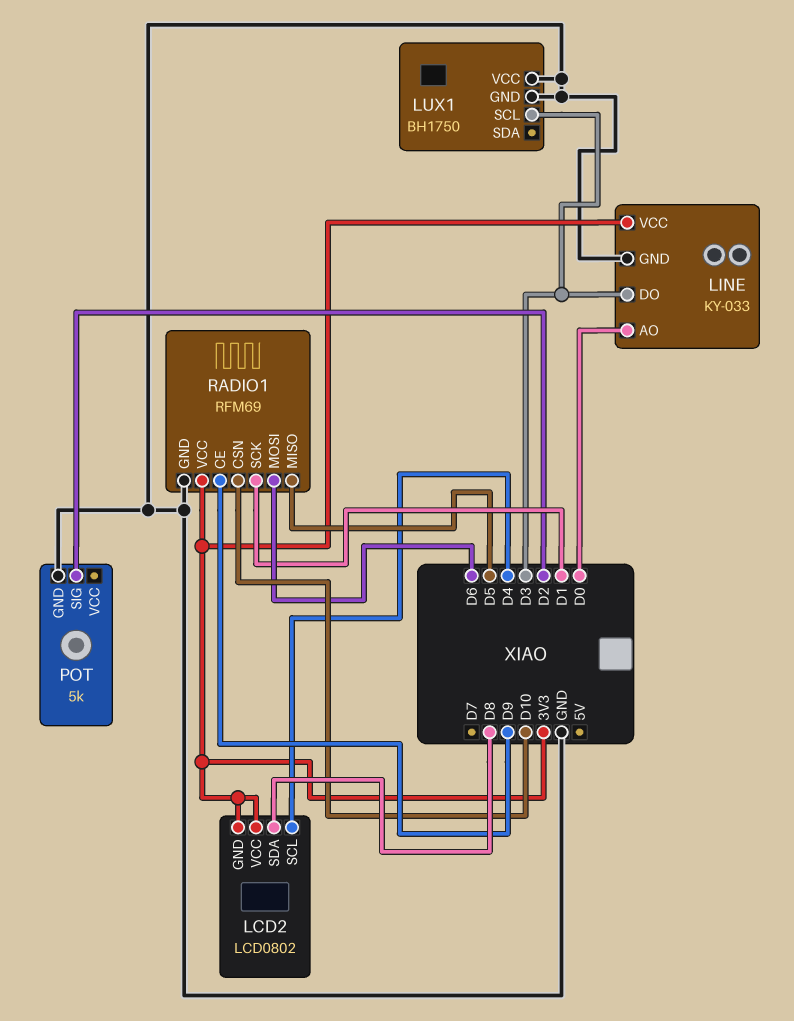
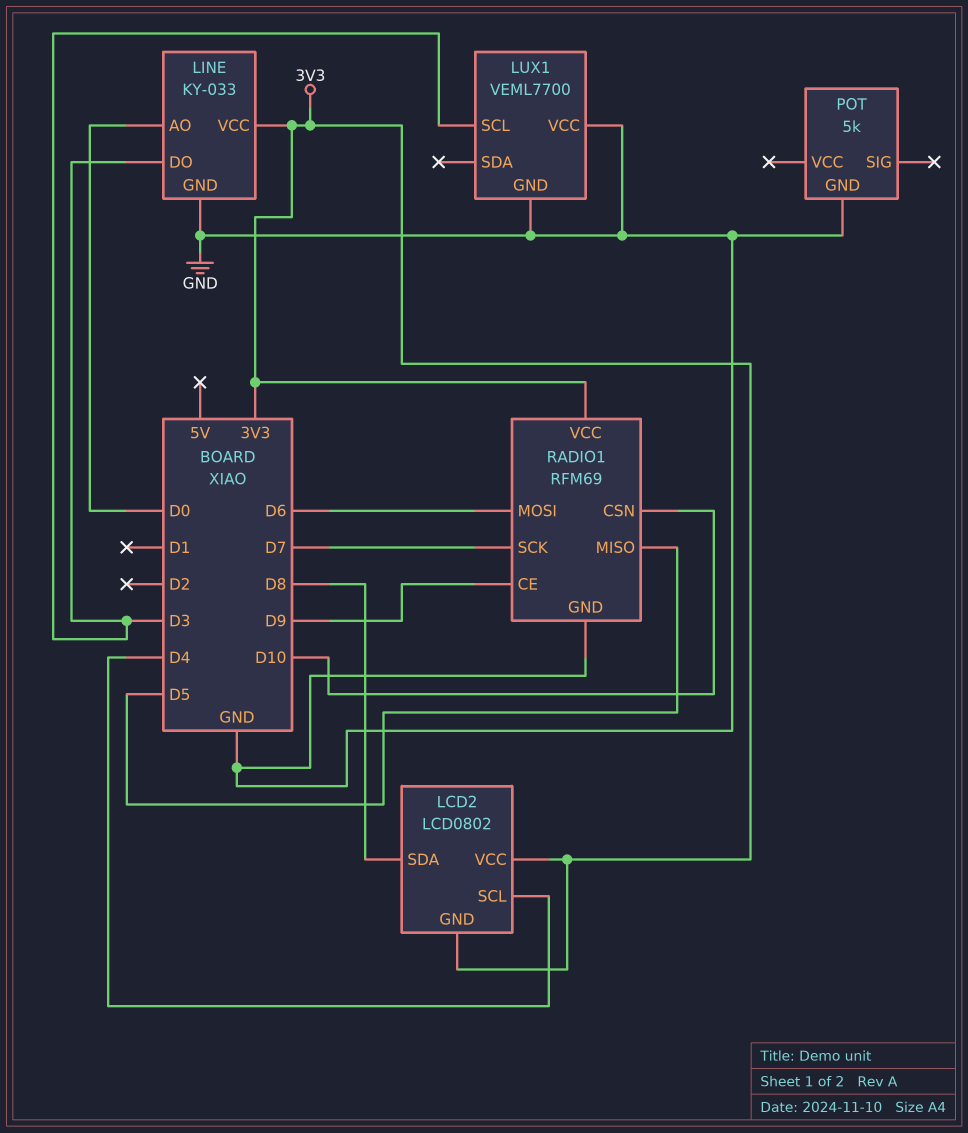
LUX1: BH1750 -> VEML7700
POT pin SIG: D2 -> none
RADIO1 pin SCK: D1 -> D7

